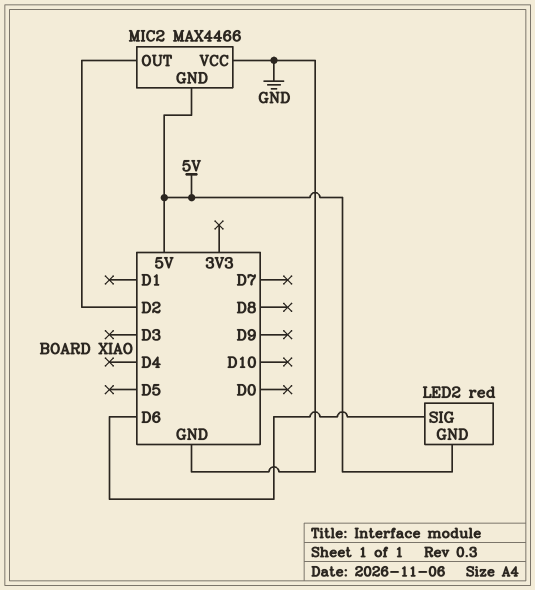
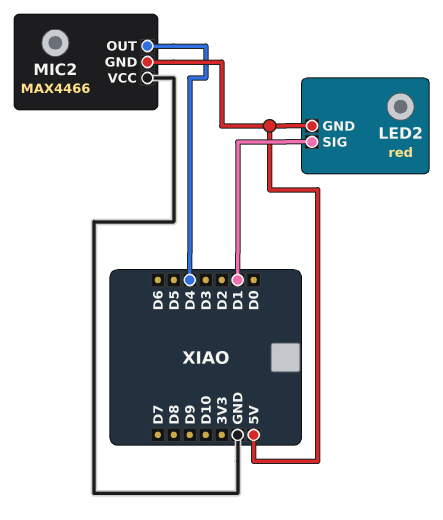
LED2 pin SIG: D6 -> D1
MIC2 pin OUT: D2 -> D4

